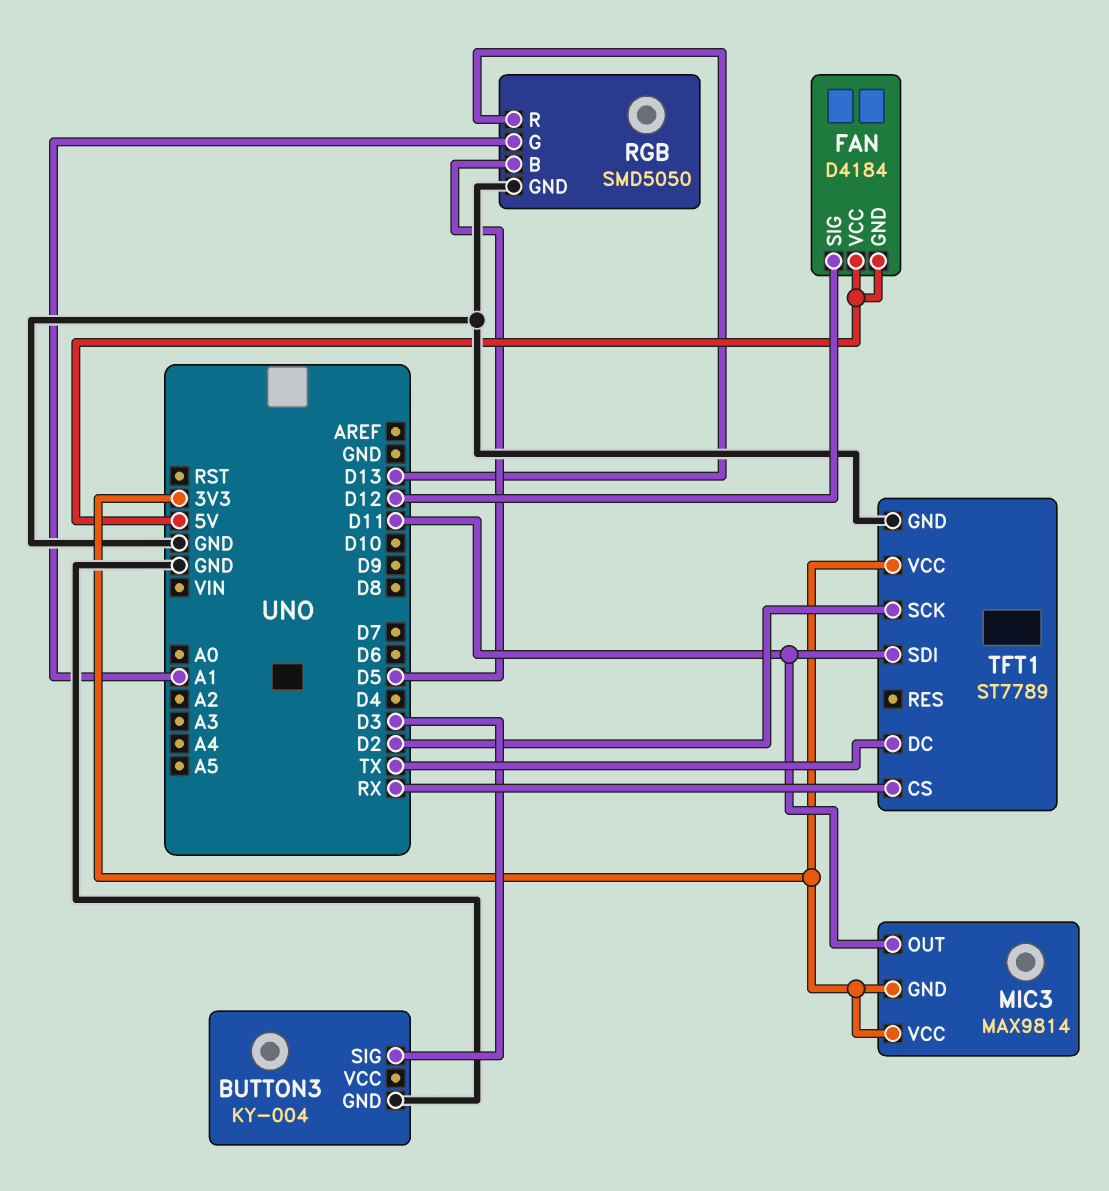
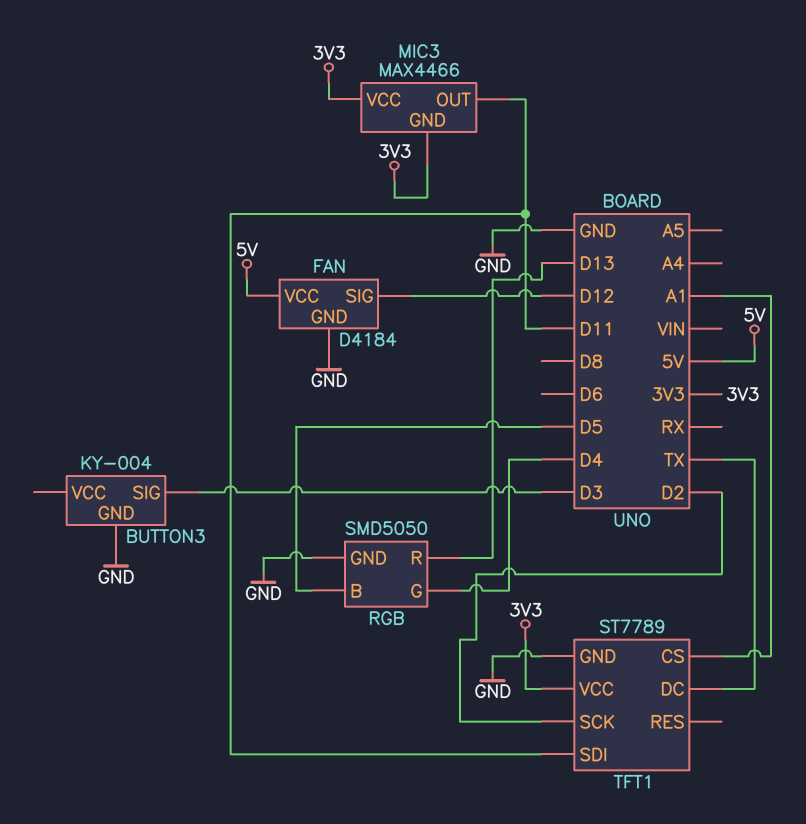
FAN pin GND: 5V -> GND
MIC3: MAX9814 -> MAX4466
RGB pin G: A1 -> D4
TFT1 pin CS: RX -> A1

